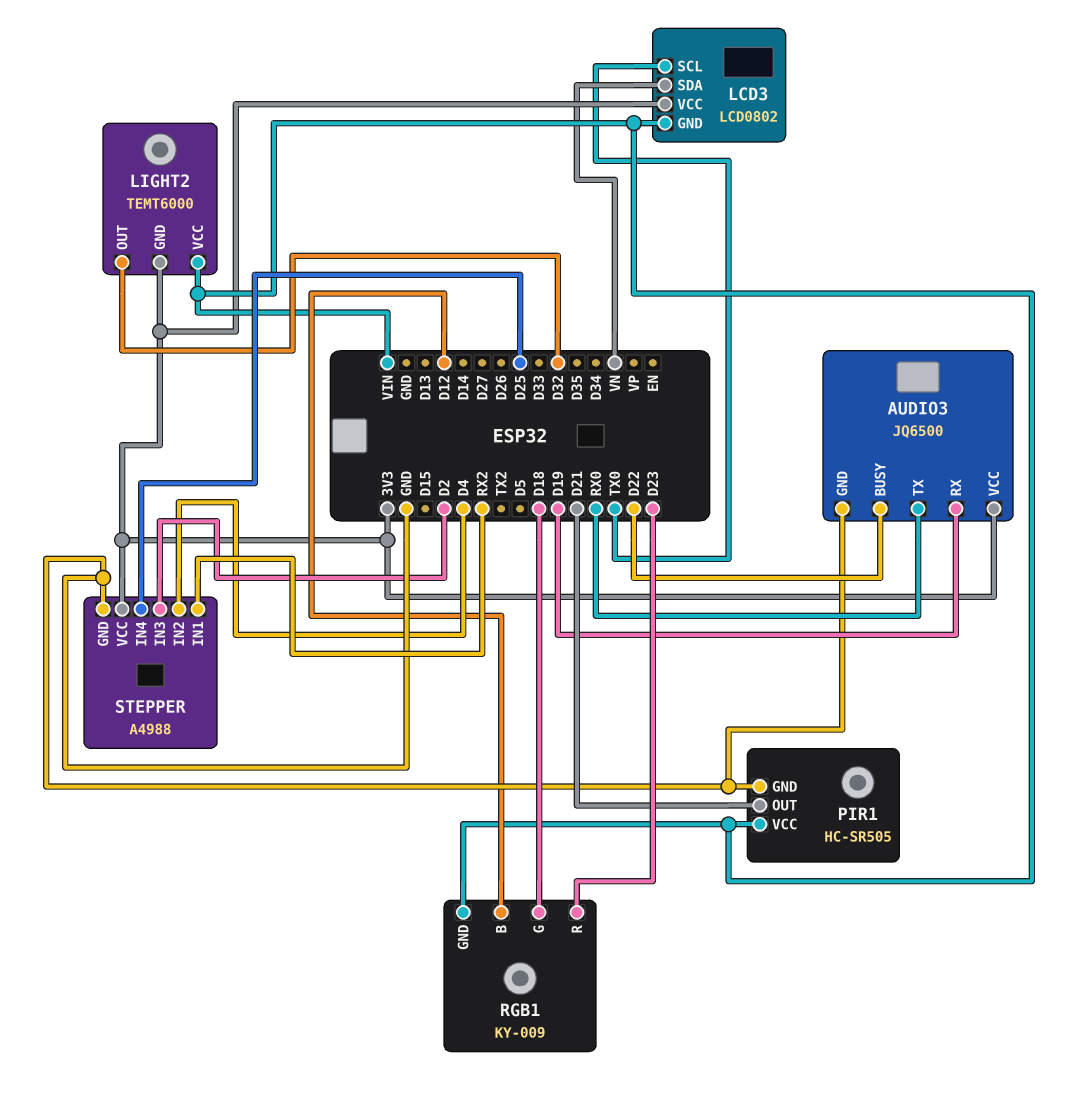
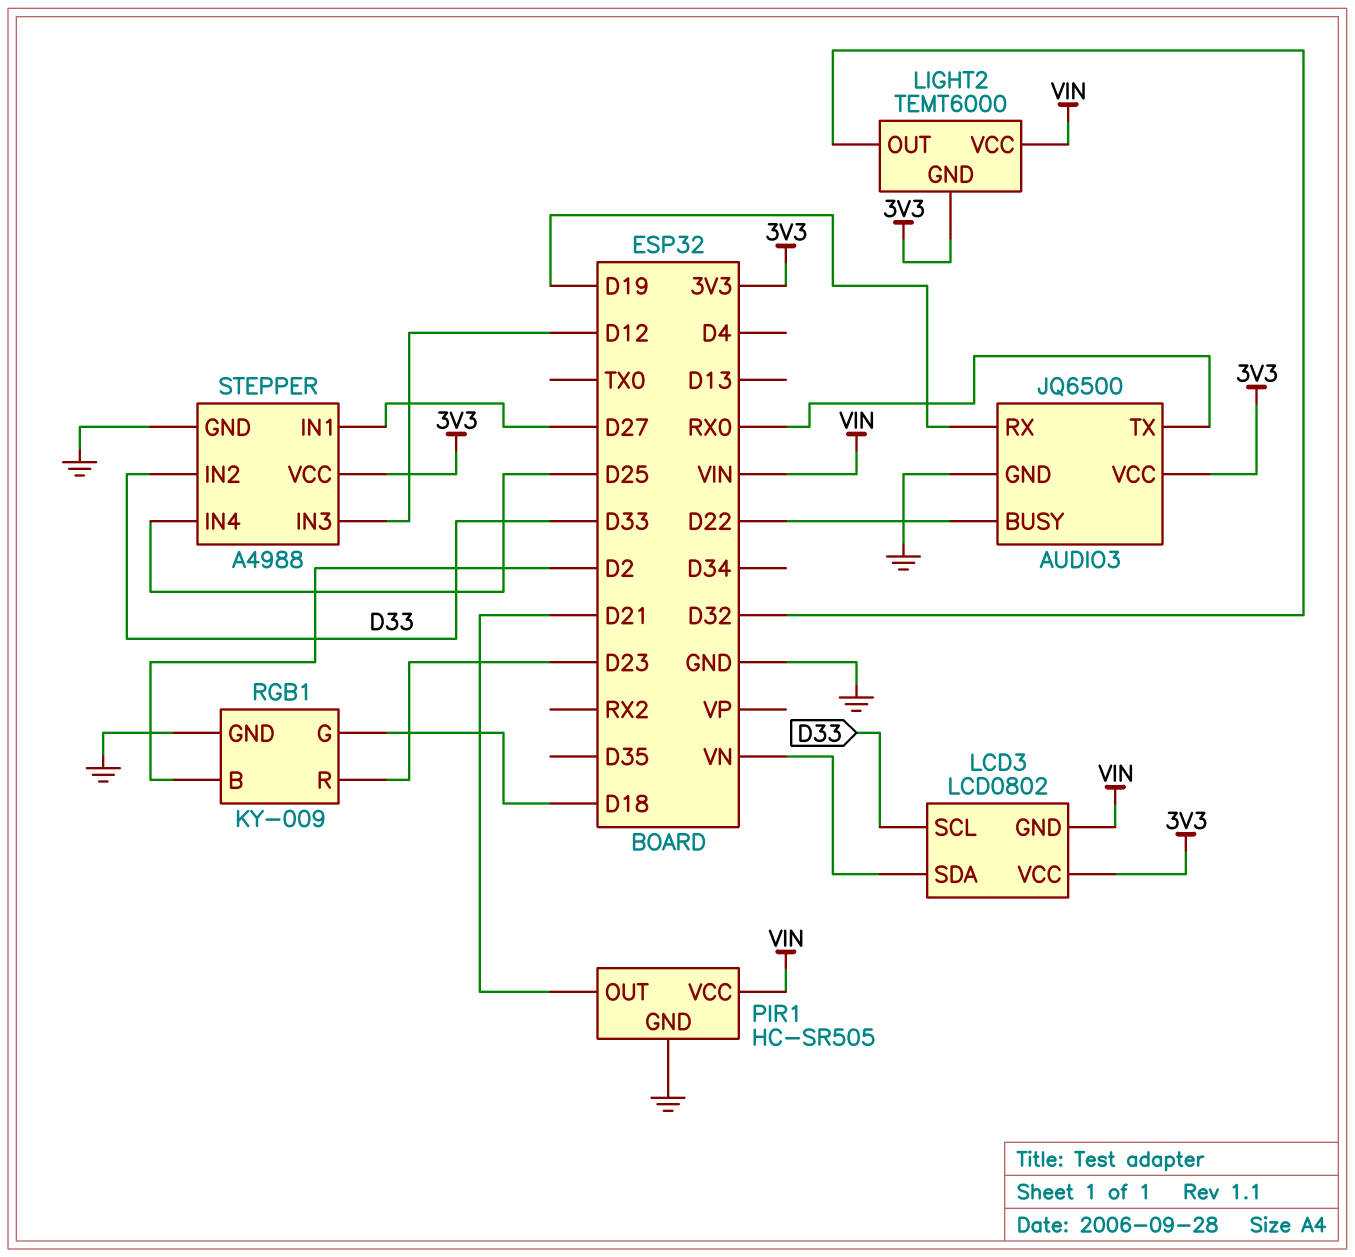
LCD3 pin SCL: TX0 -> D33
RGB1 pin B: D12 -> D2
RGB1 pin GND: VIN -> GND
STEPPER pin IN1: RX2 -> D27
STEPPER pin IN2: D4 -> D33
STEPPER pin IN3: D2 -> D12

